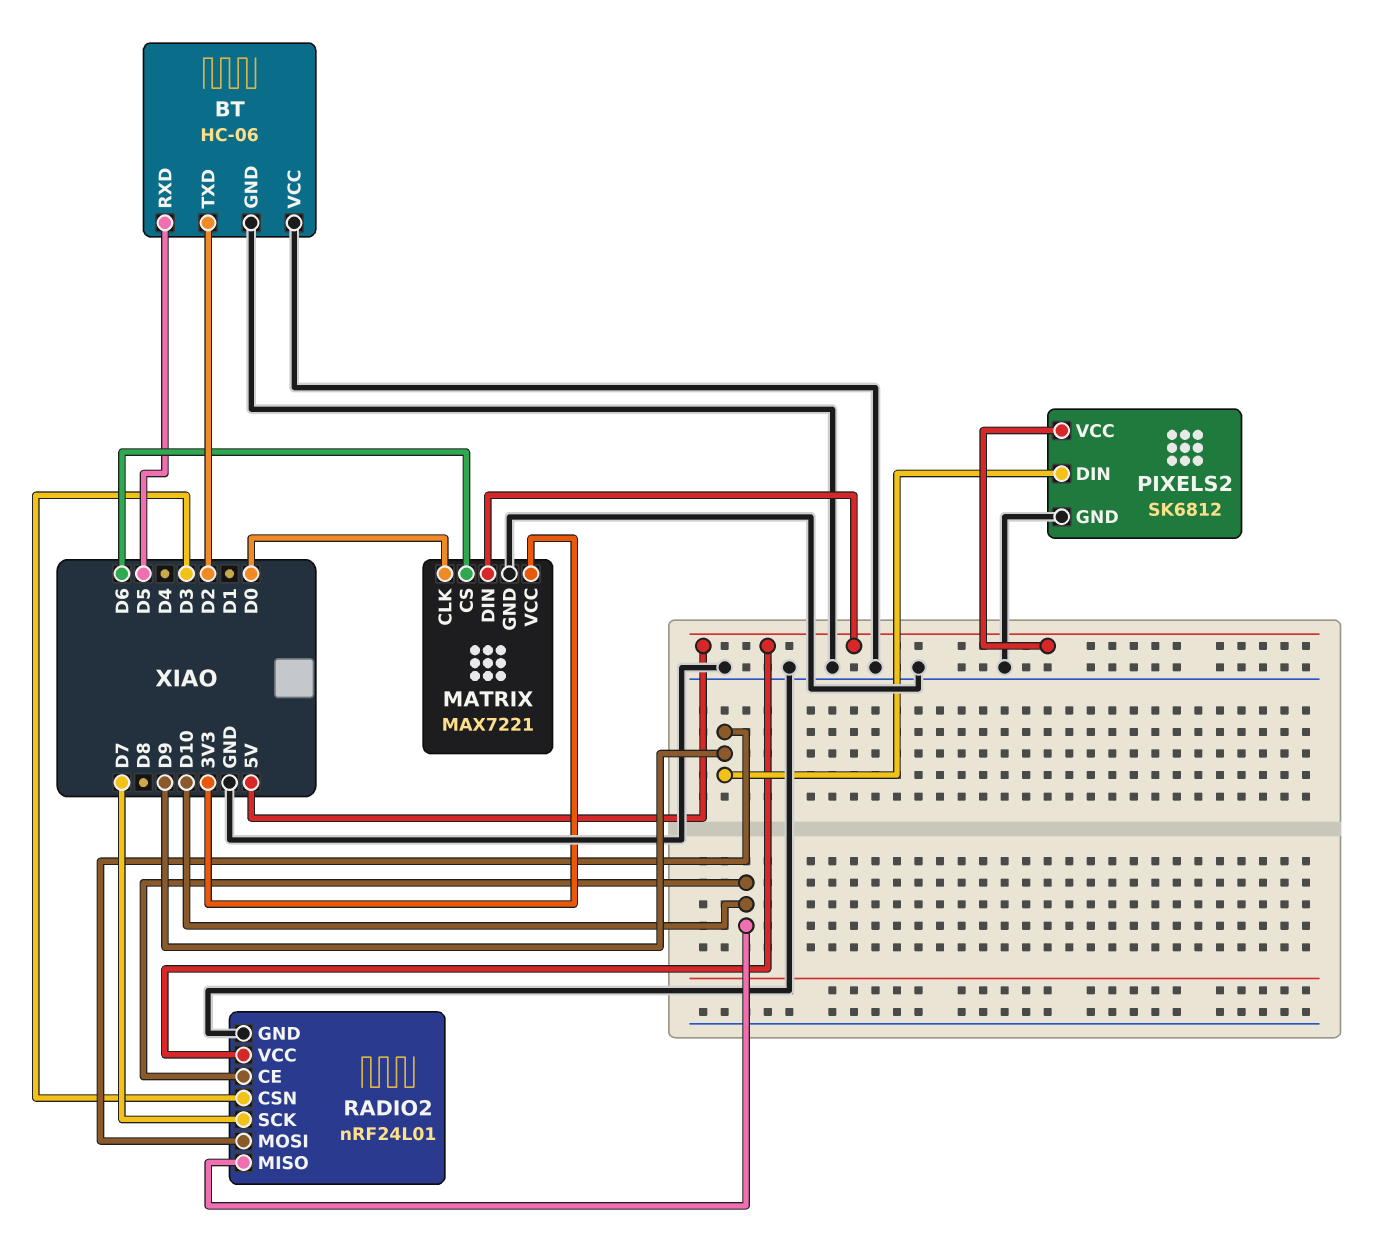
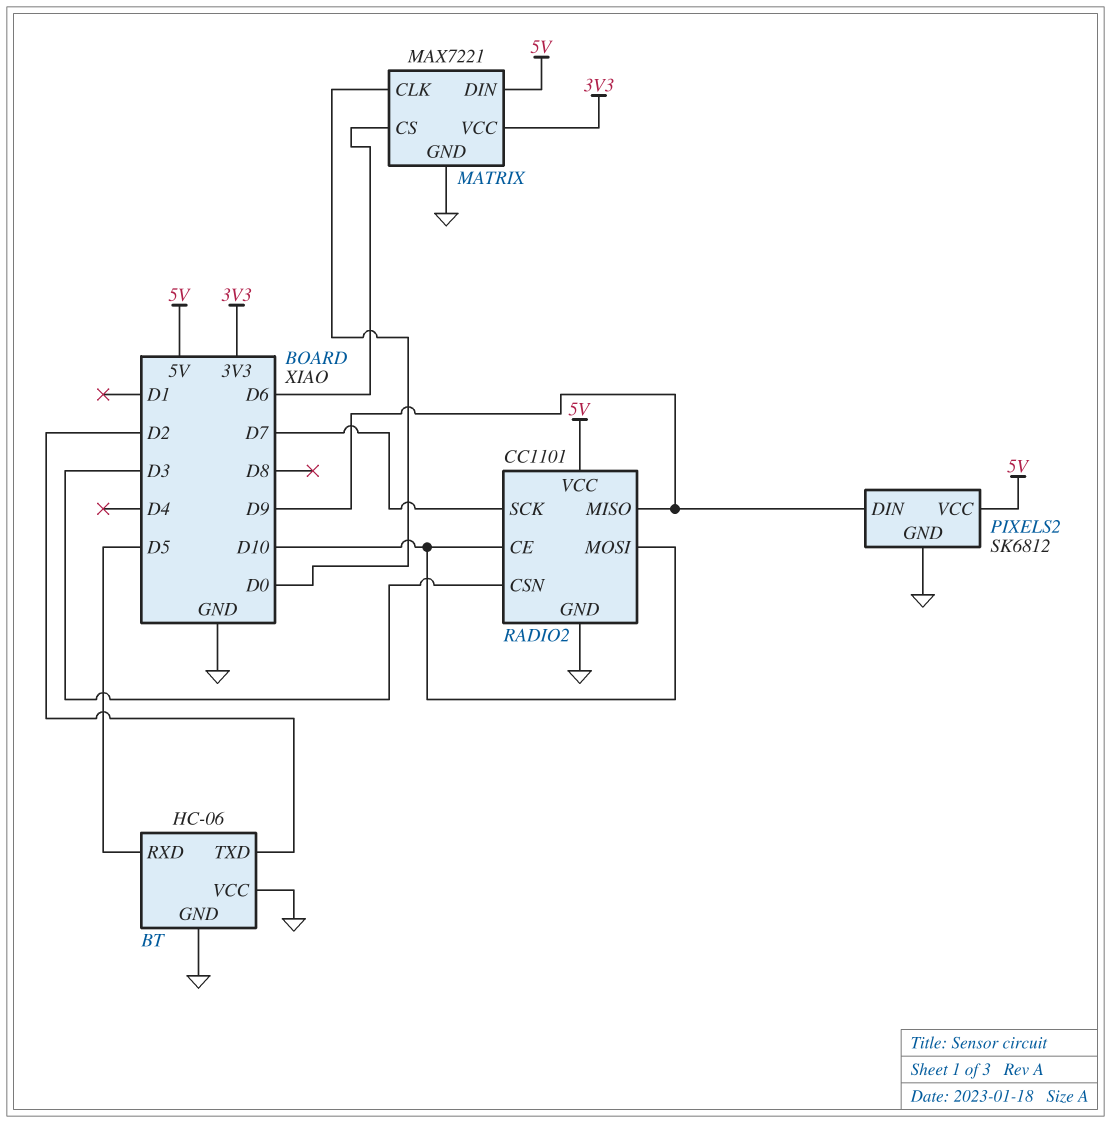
RADIO2: nRF24L01 -> CC1101
RADIO2 pin MISO: D10 -> D9
RADIO2 pin MOSI: D9 -> D10

